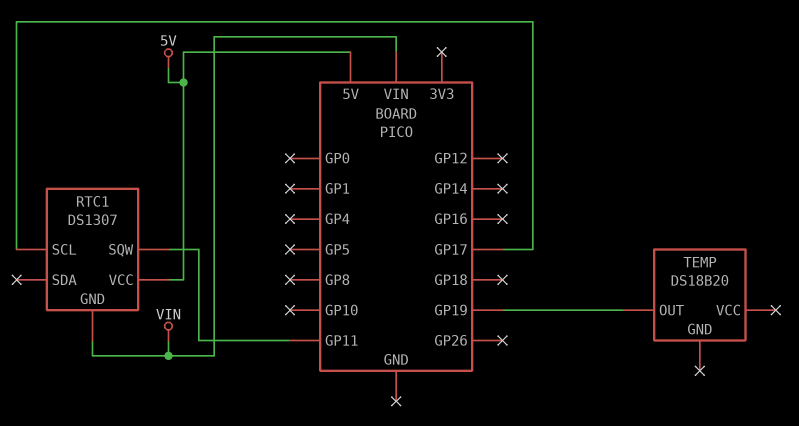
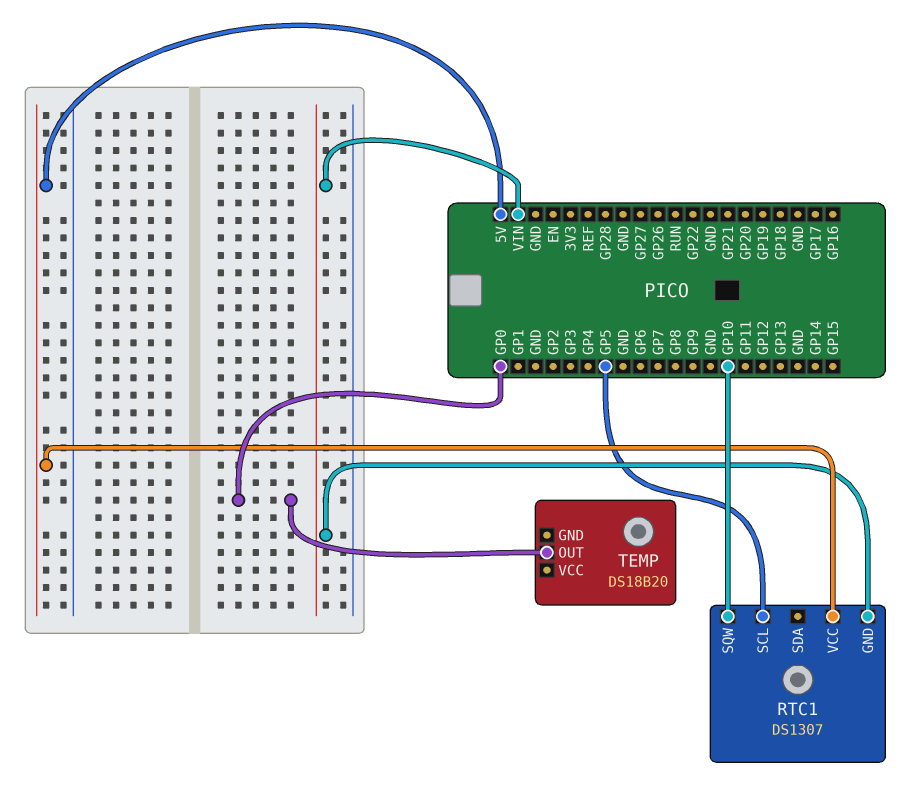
RTC1 pin SCL: GP17 -> GP5
RTC1 pin SQW: GP11 -> GP10
TEMP pin OUT: GP19 -> GP0

